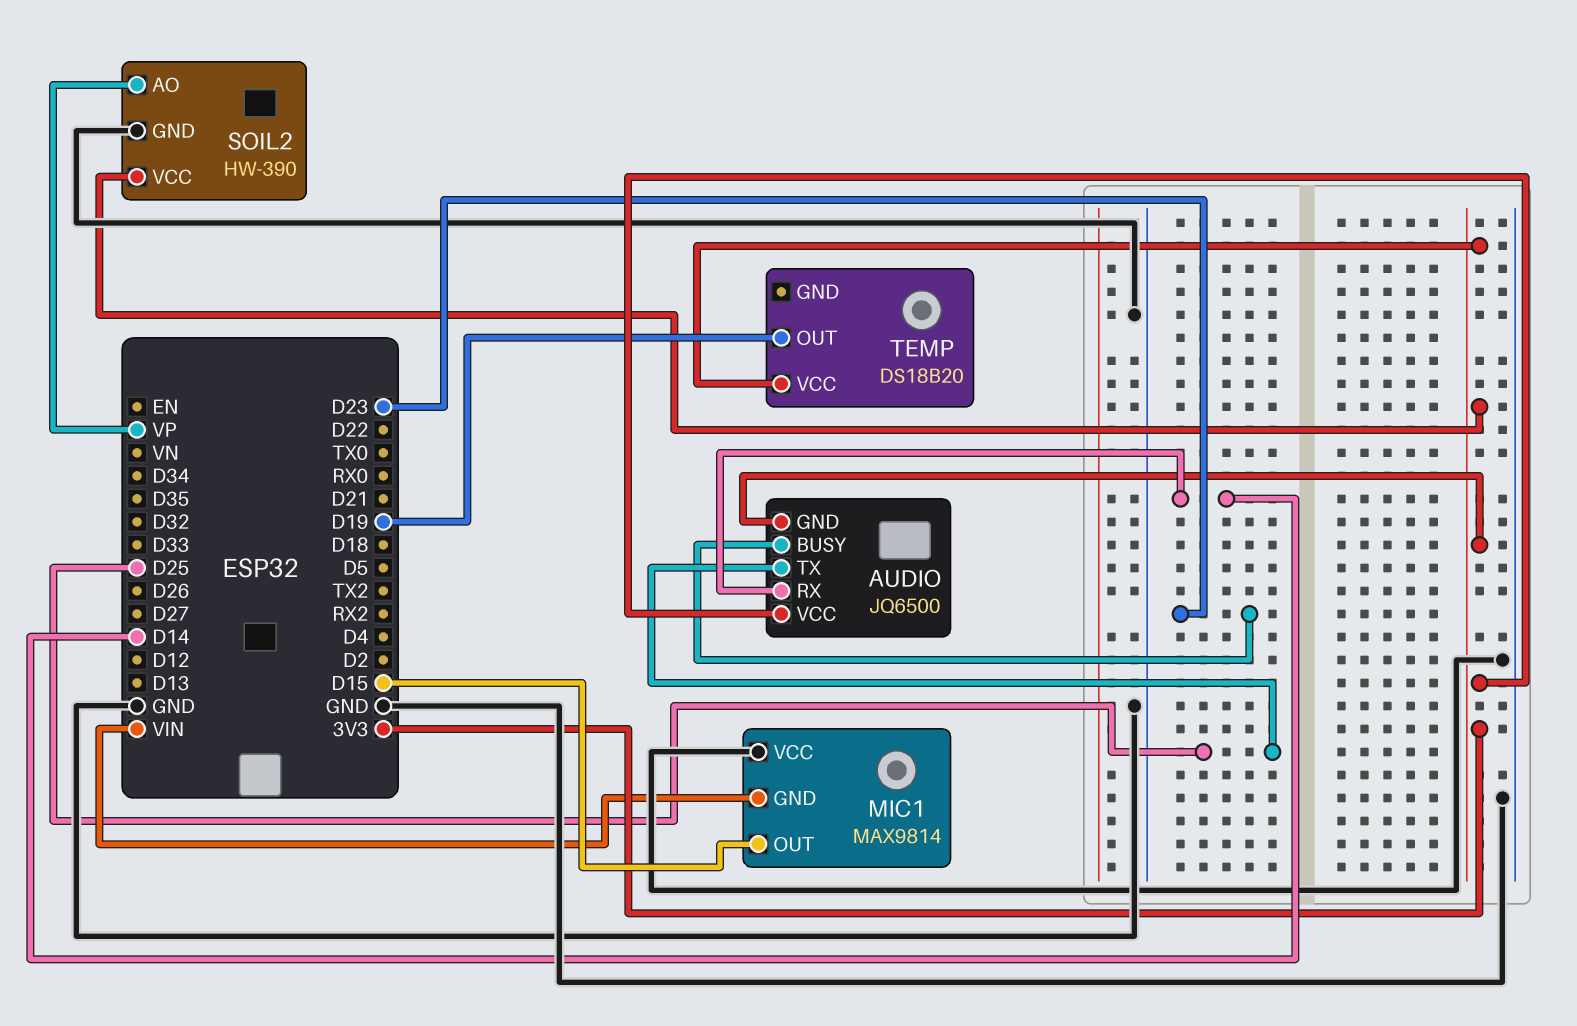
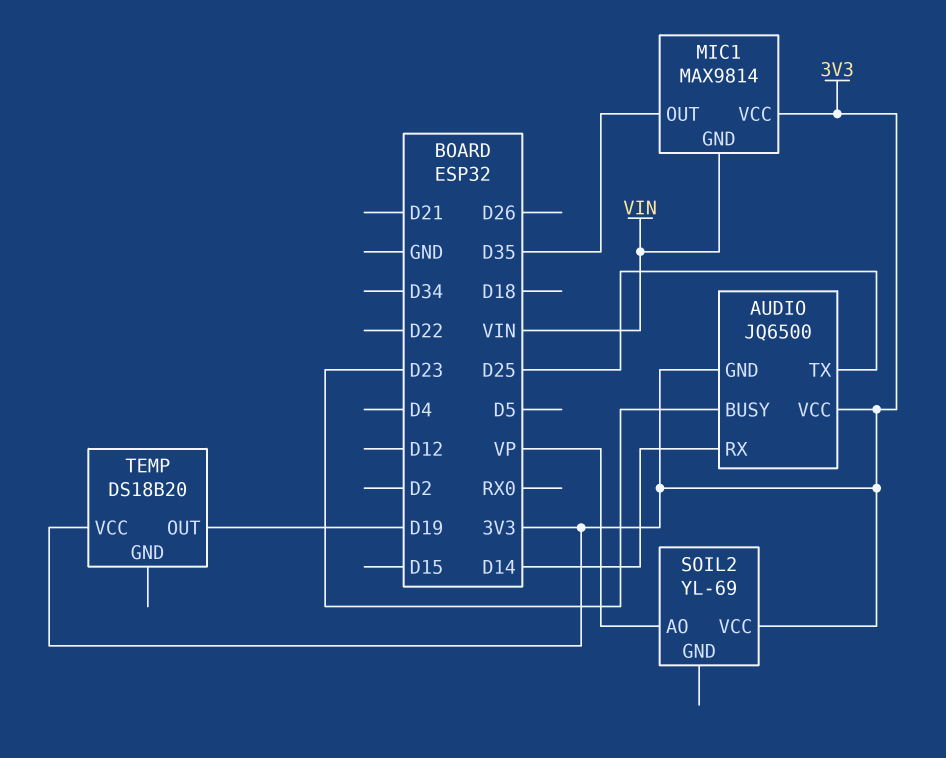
MIC1 pin OUT: D15 -> D35
MIC1 pin VCC: GND -> 3V3
SOIL2: HW-390 -> YL-69
SOIL2 pin GND: GND -> none

